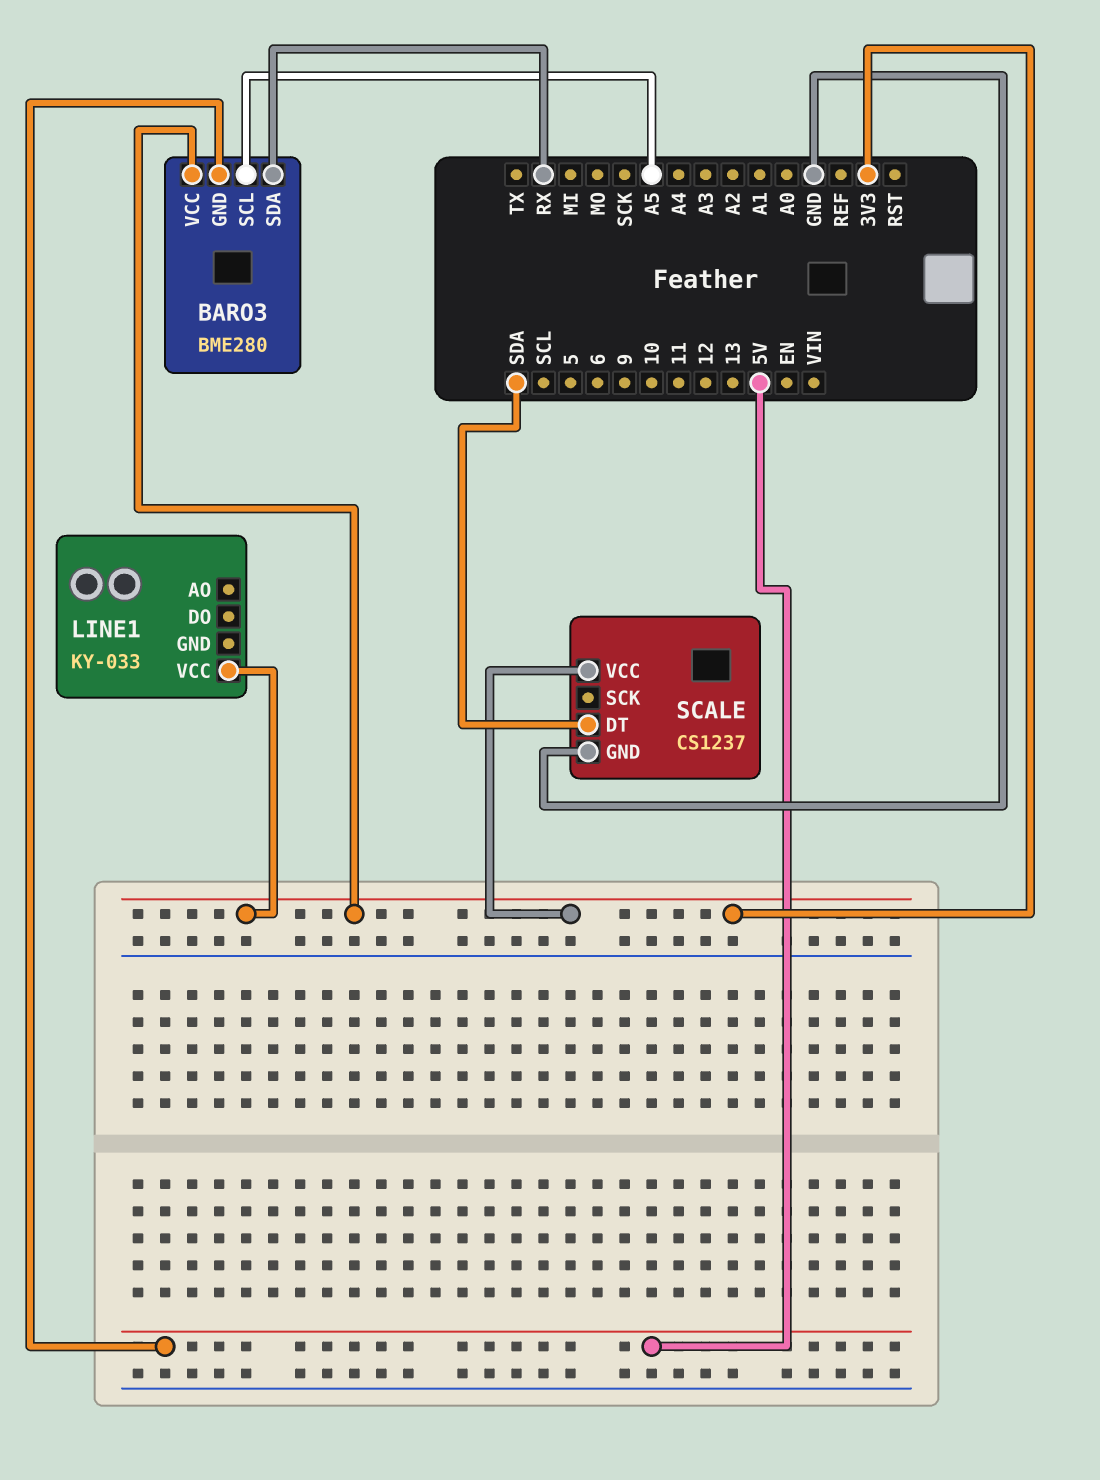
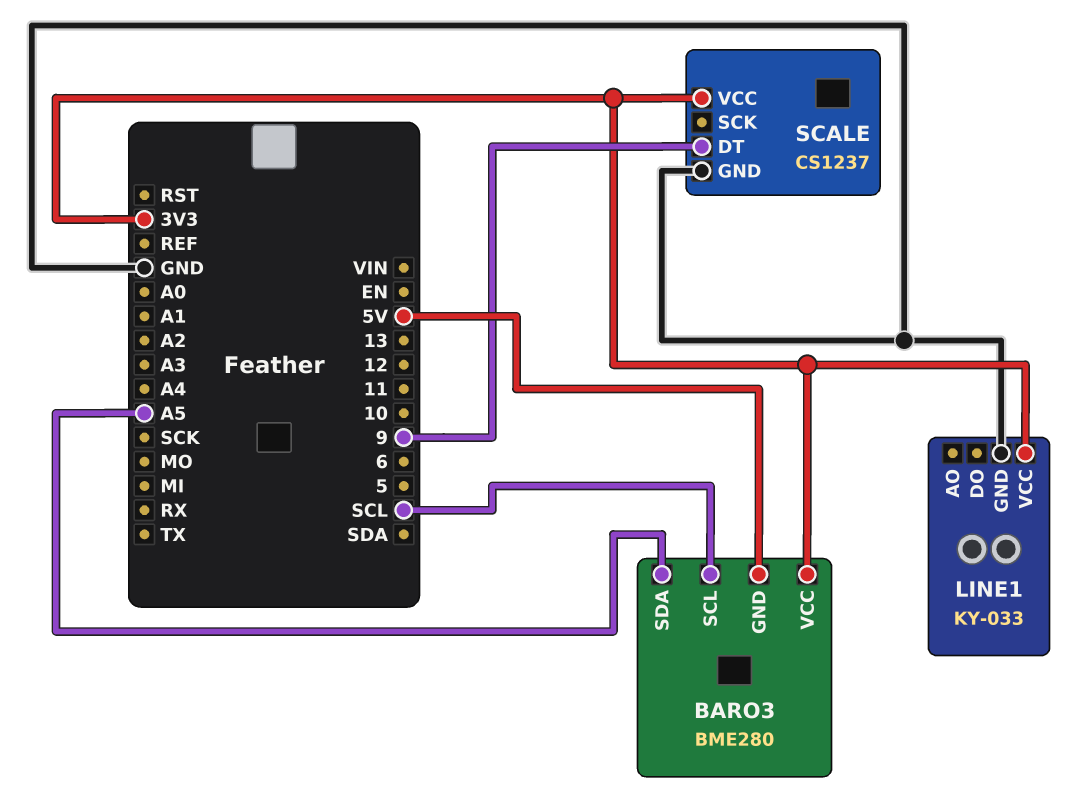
BARO3 pin SCL: A5 -> SCL
BARO3 pin SDA: RX -> A5
LINE1 pin GND: none -> GND
SCALE pin DT: SDA -> 9

